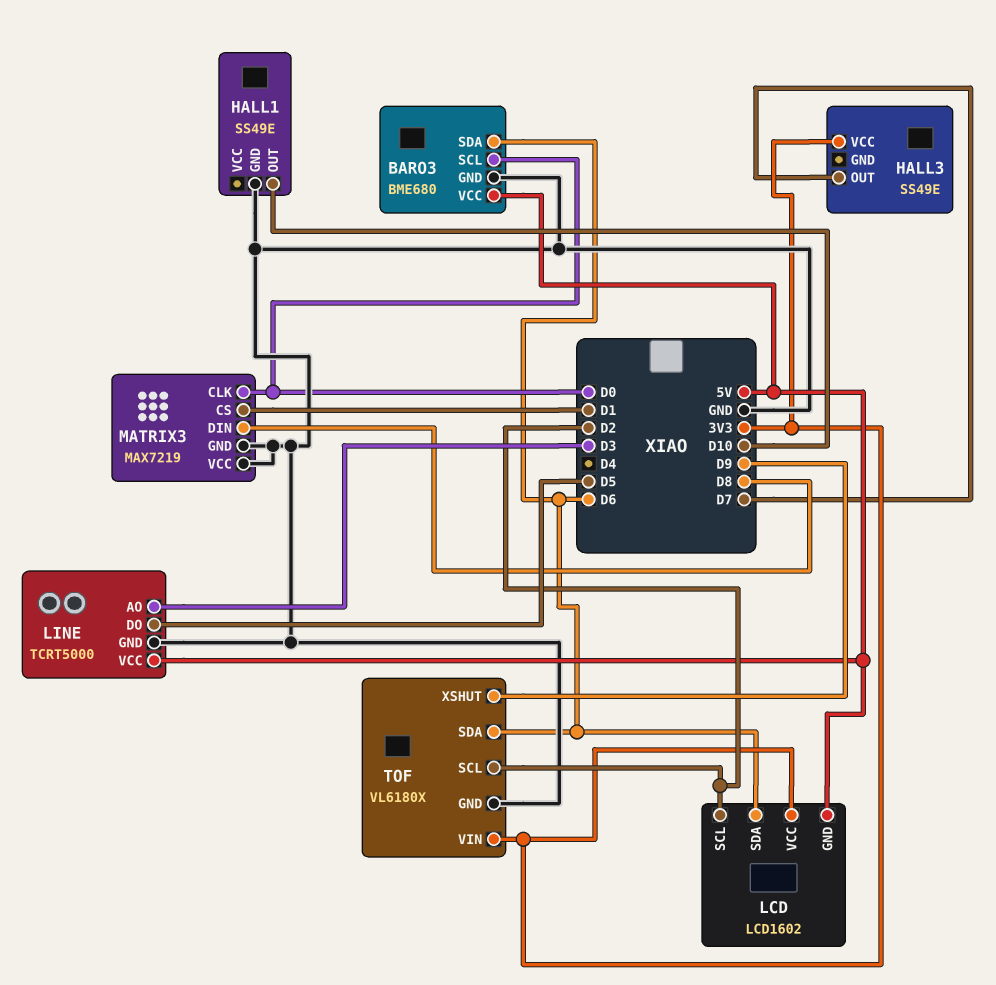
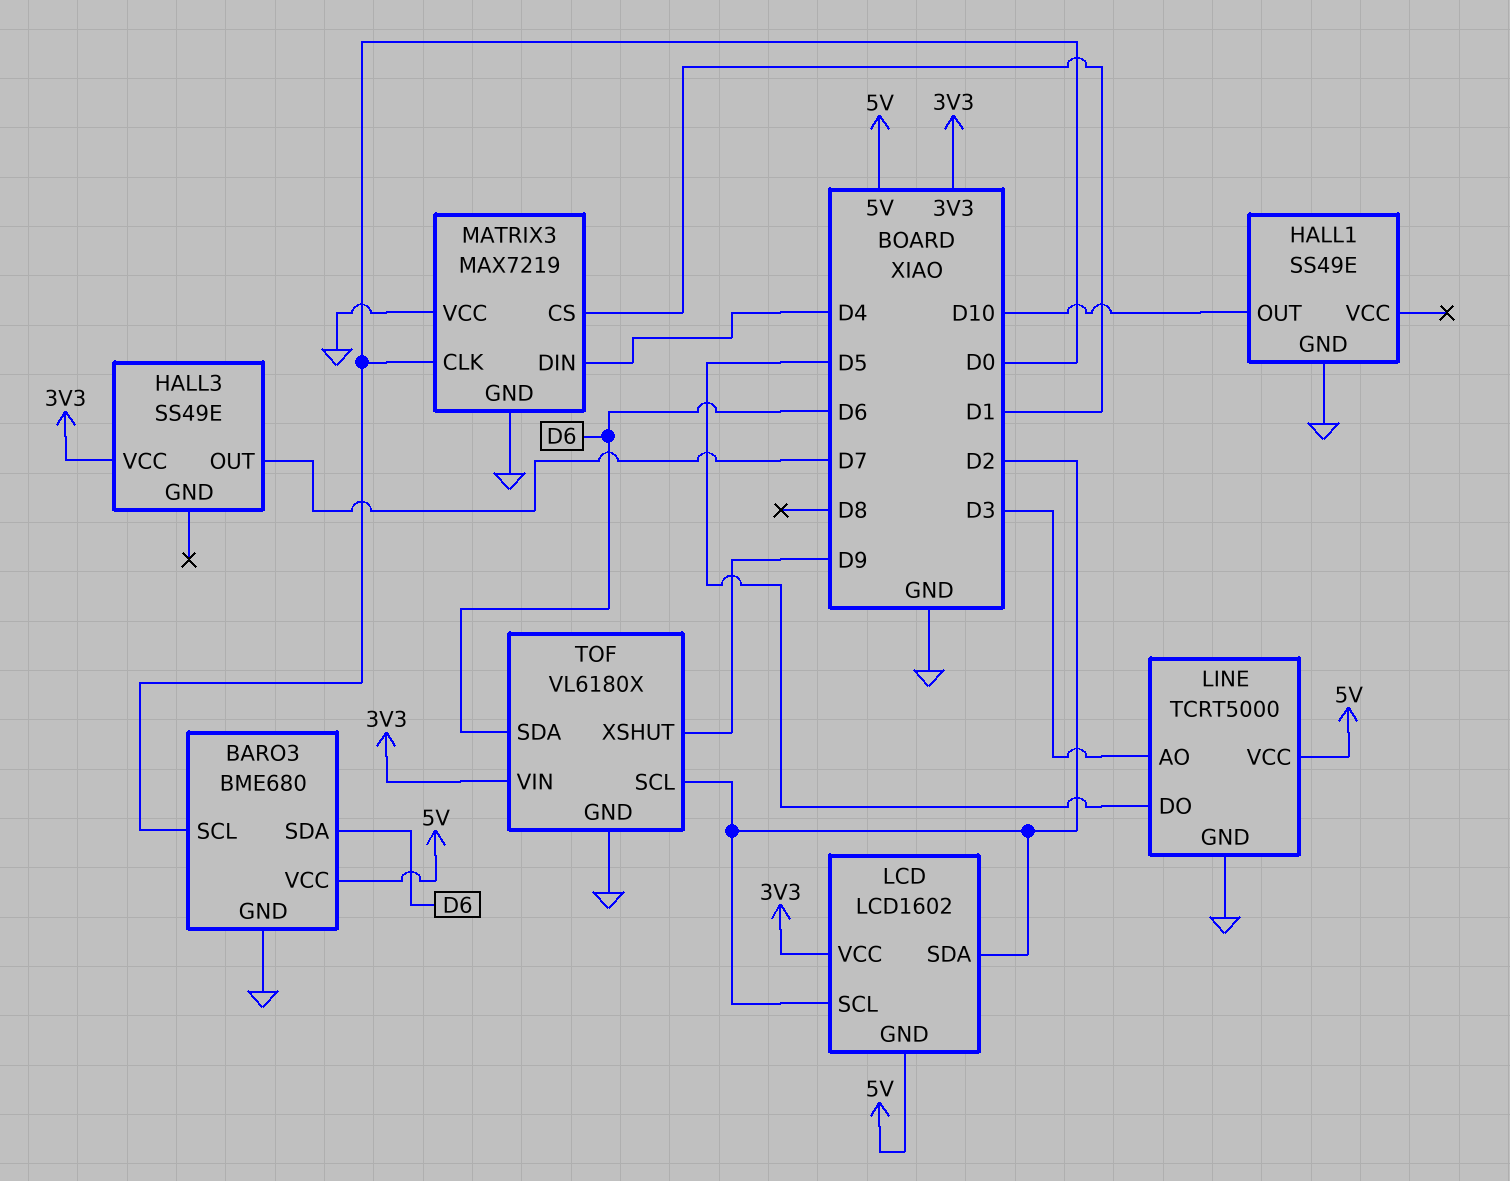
LCD pin SDA: D6 -> D2
MATRIX3 pin DIN: D8 -> D4

